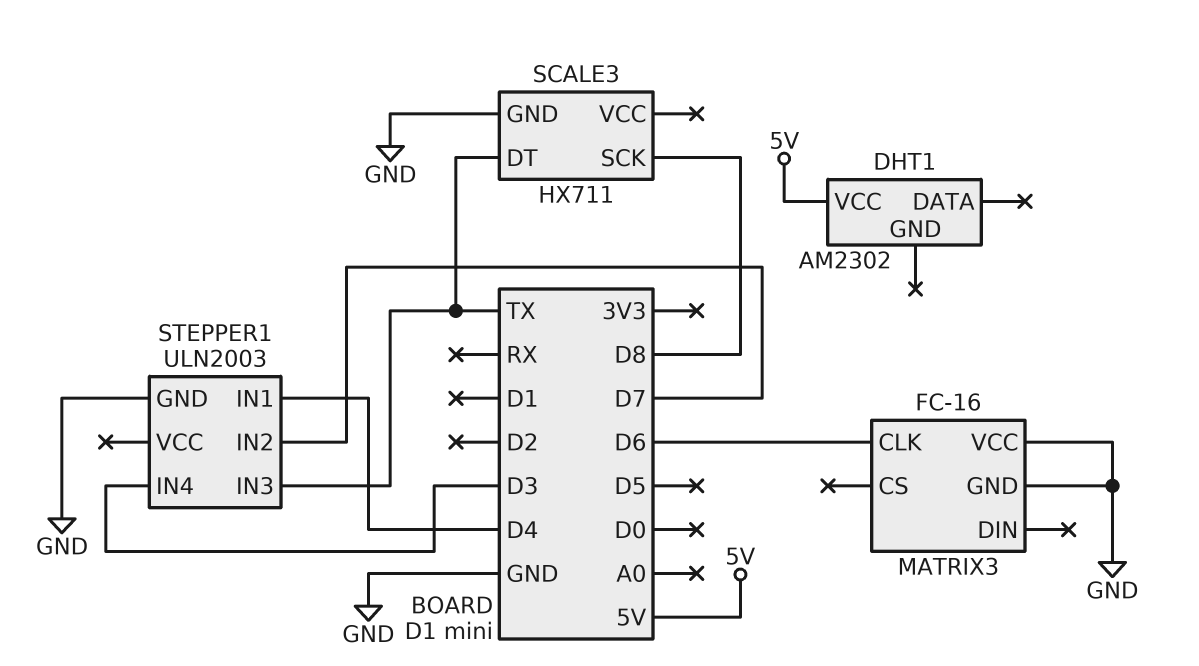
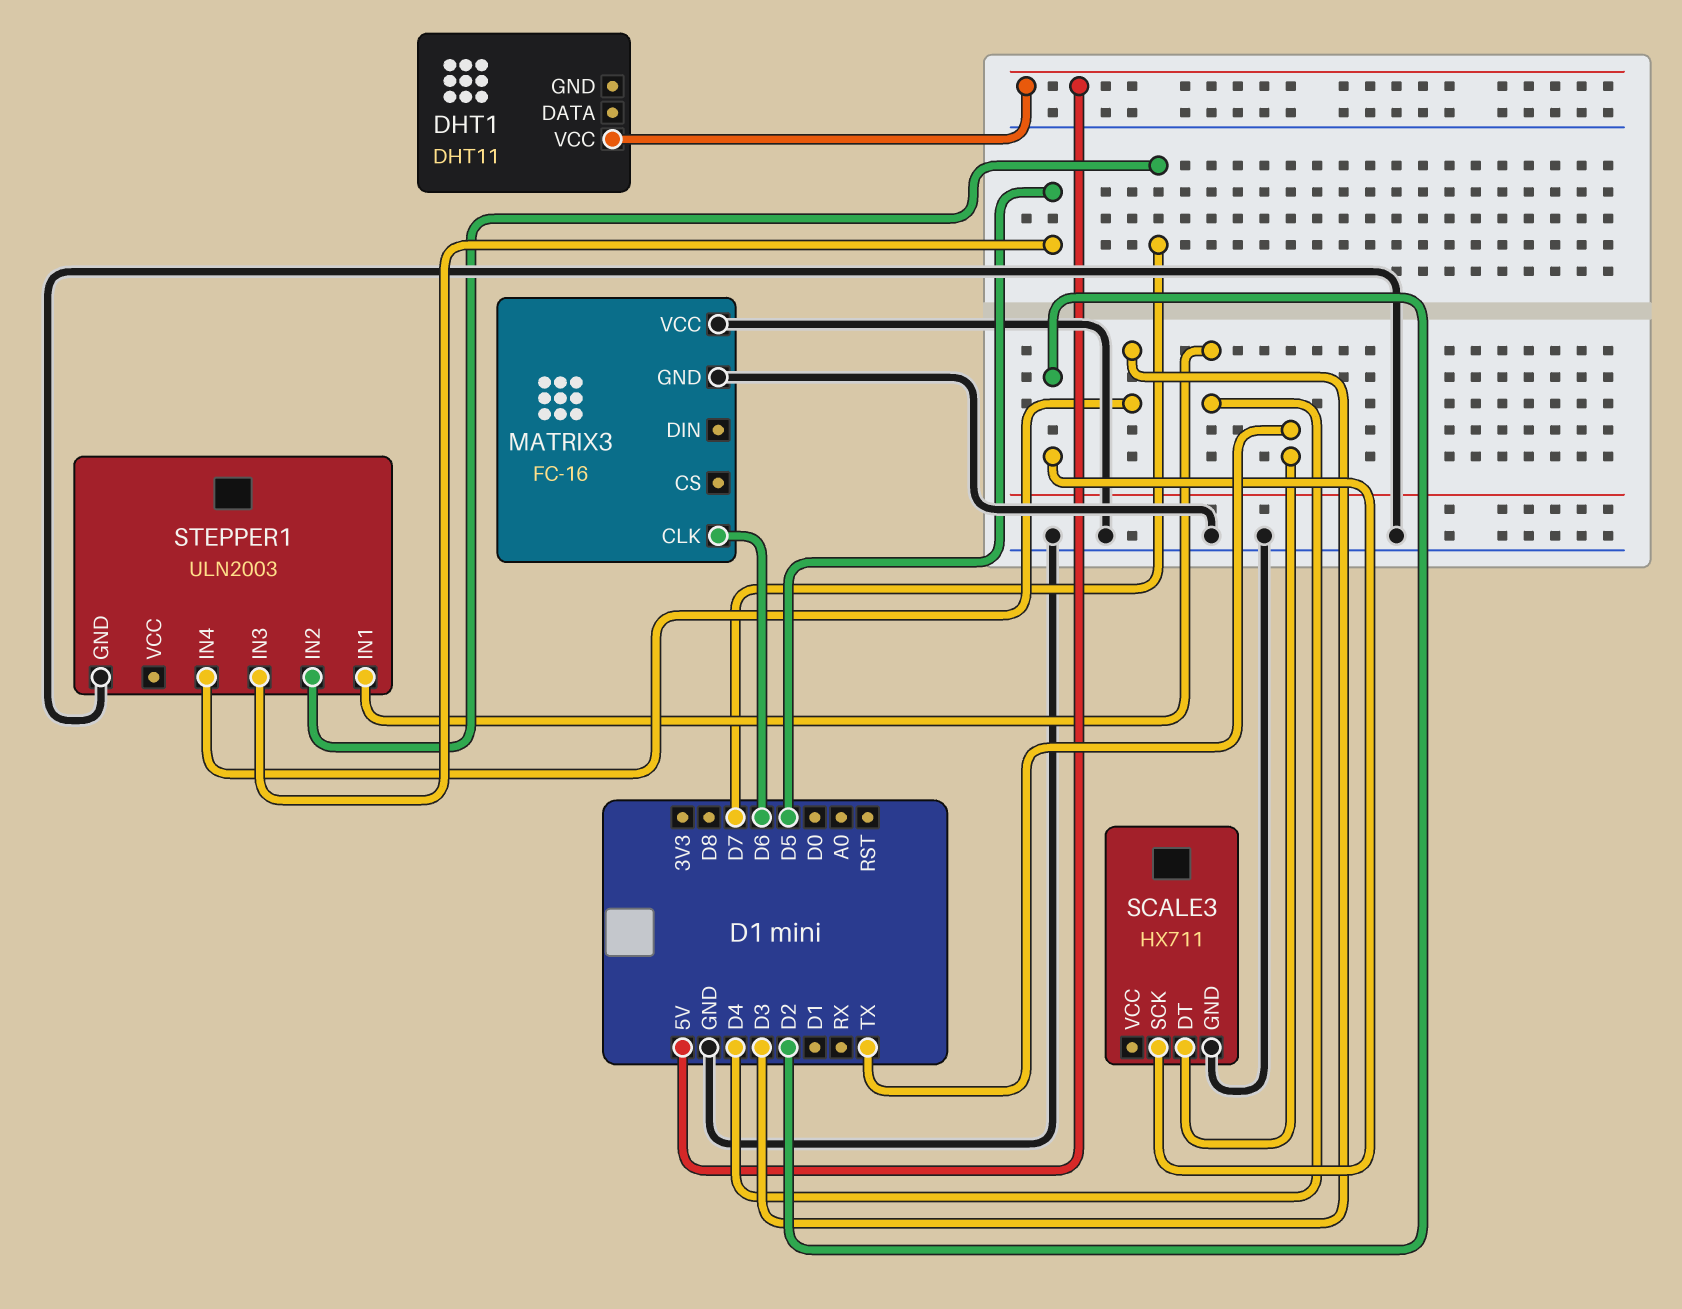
DHT1: AM2302 -> DHT11
SCALE3 pin SCK: D8 -> D2
STEPPER1 pin IN3: TX -> D5

